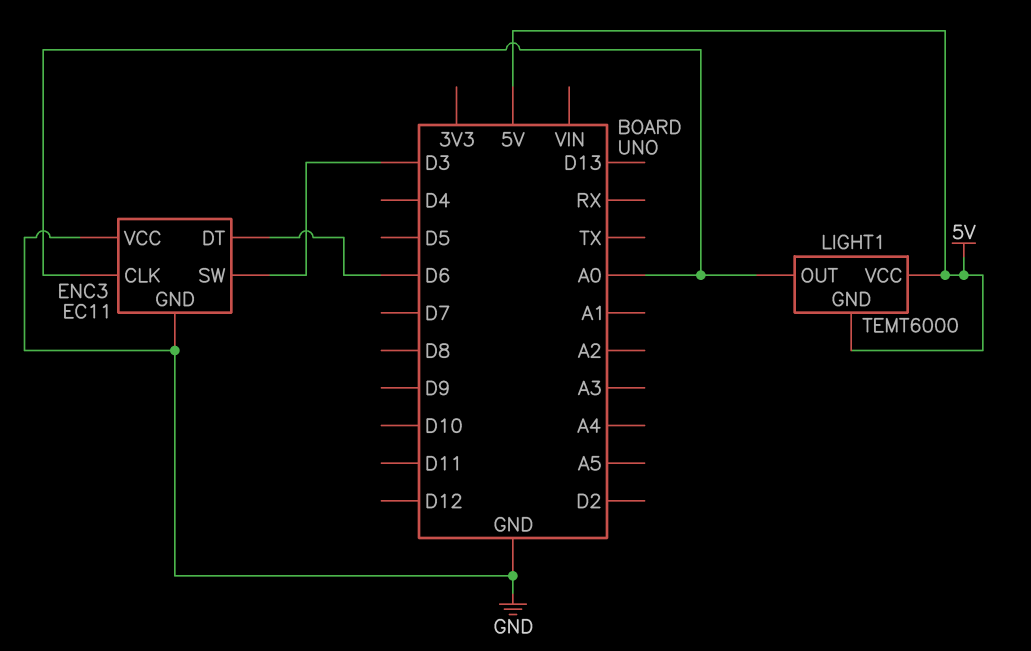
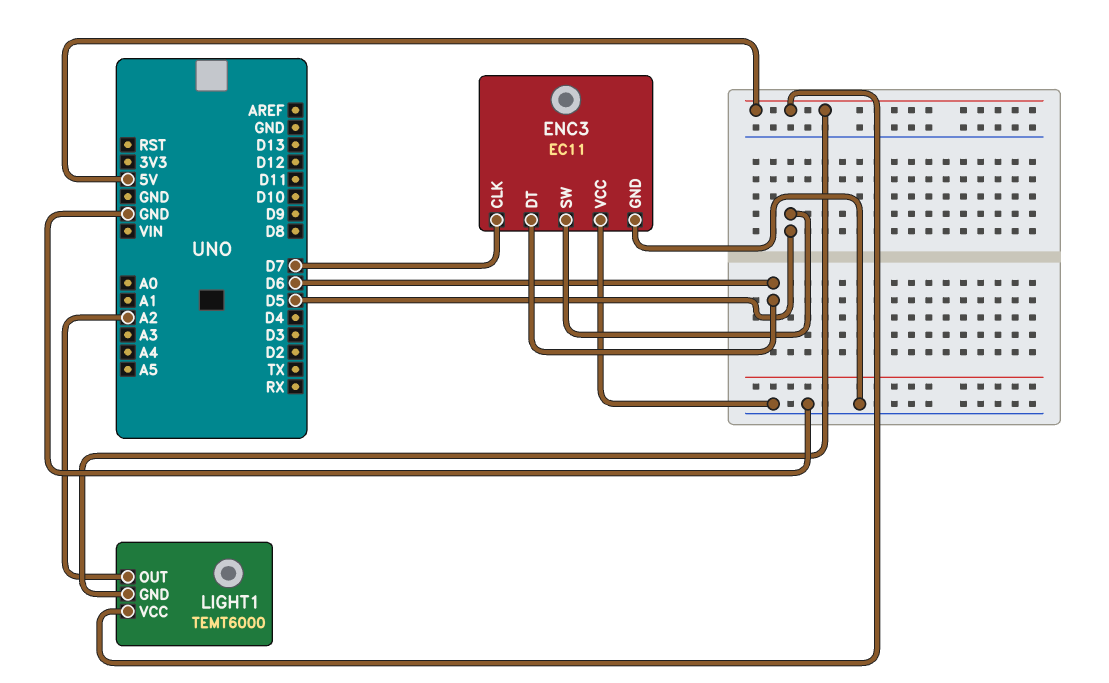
ENC3 pin CLK: A0 -> D7
ENC3 pin SW: D3 -> D5
LIGHT1 pin OUT: A0 -> A2

